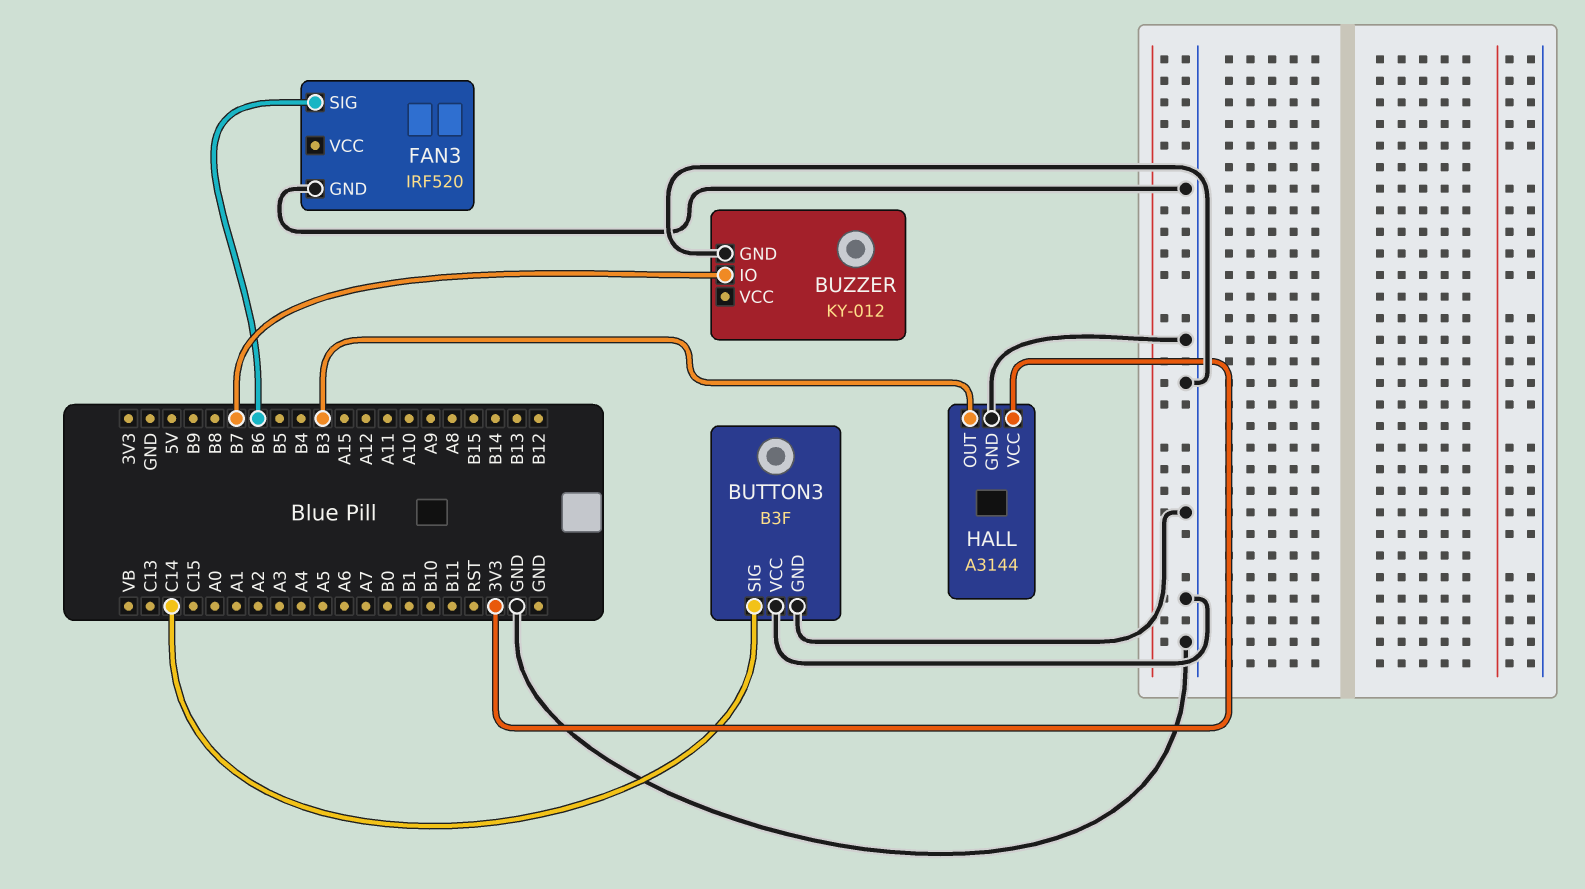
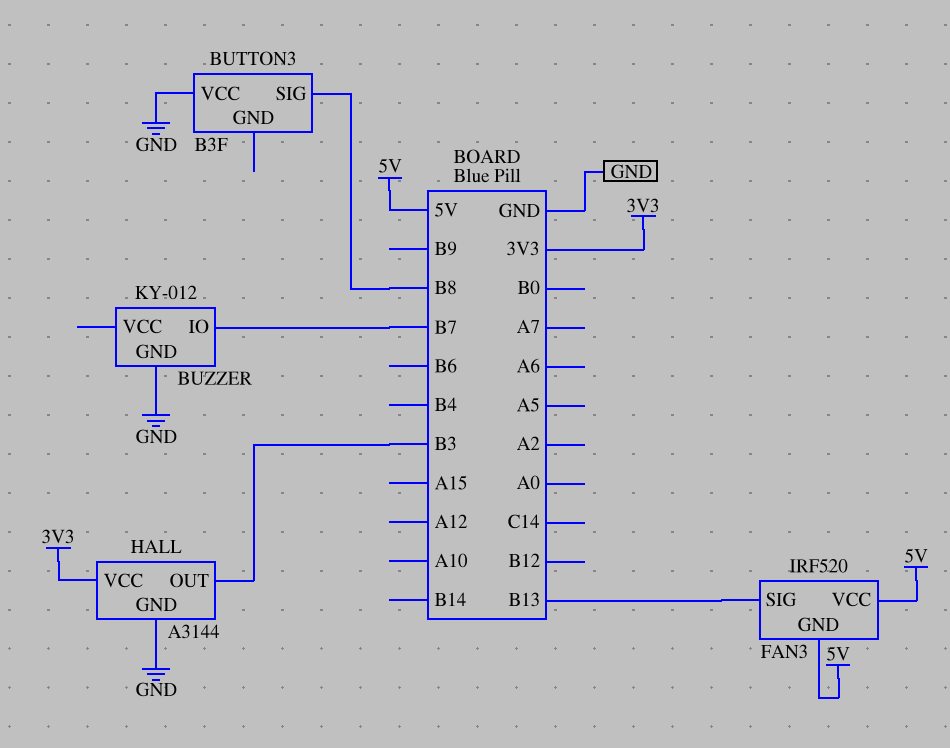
BUTTON3 pin GND: GND -> none
BUTTON3 pin SIG: C14 -> B8
FAN3 pin GND: GND -> 5V
FAN3 pin SIG: B6 -> B13
FAN3 pin VCC: none -> 5V

